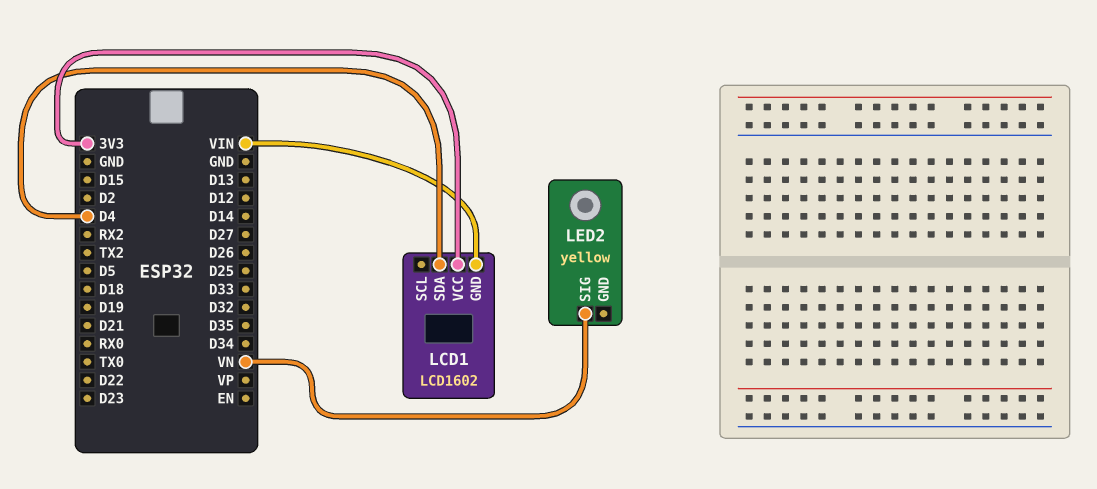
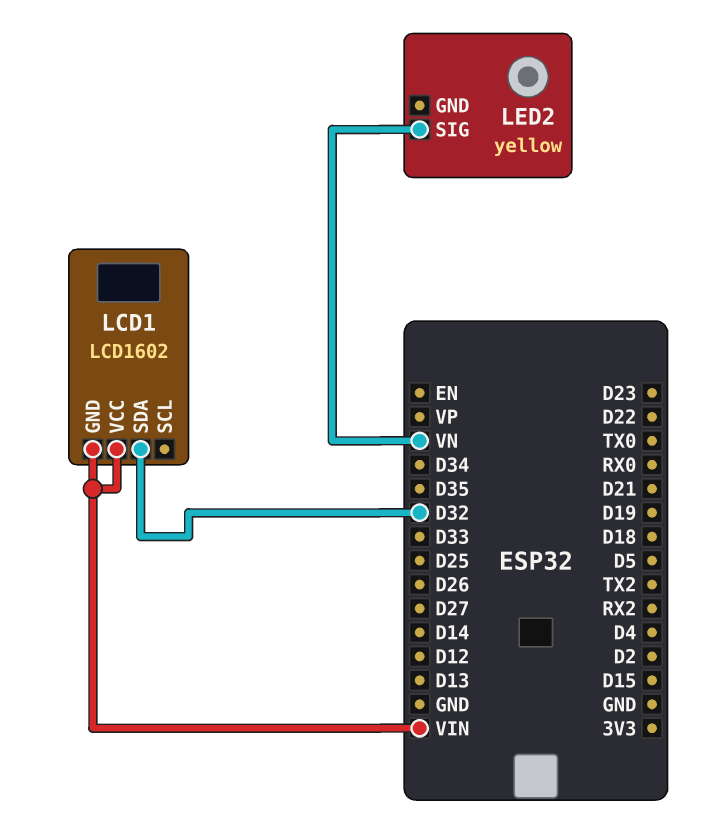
LCD1 pin SDA: D4 -> D32
LCD1 pin VCC: 3V3 -> VIN

